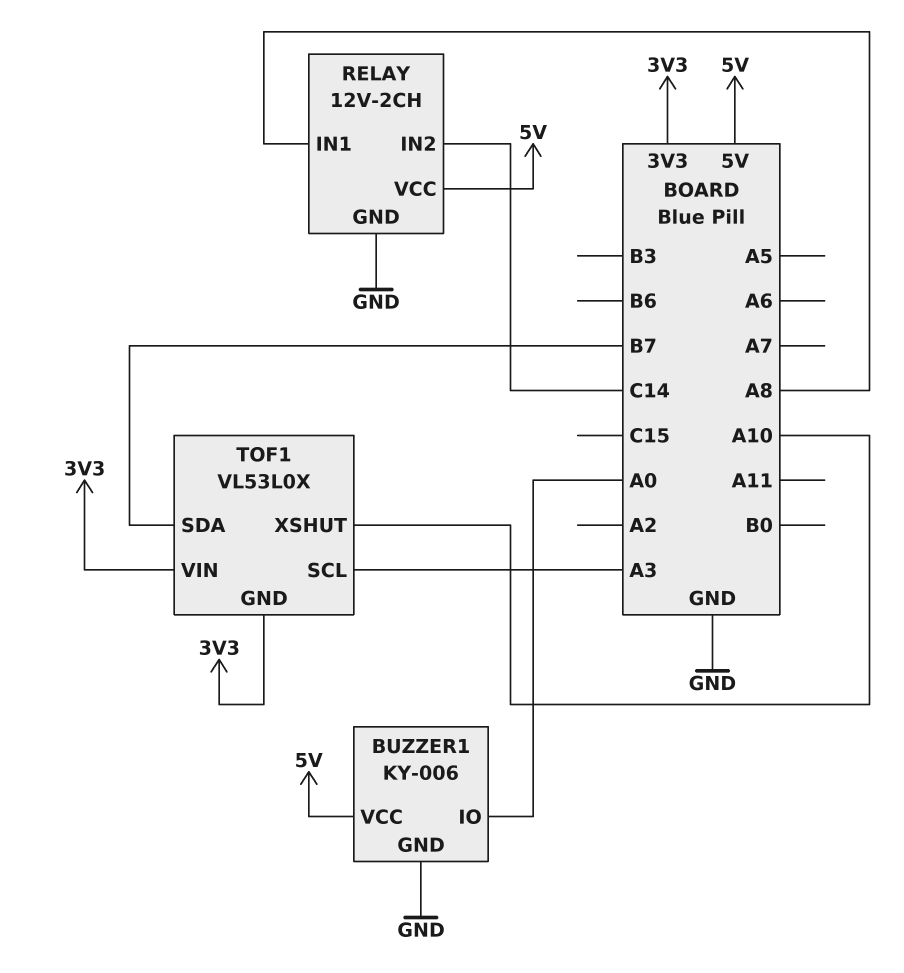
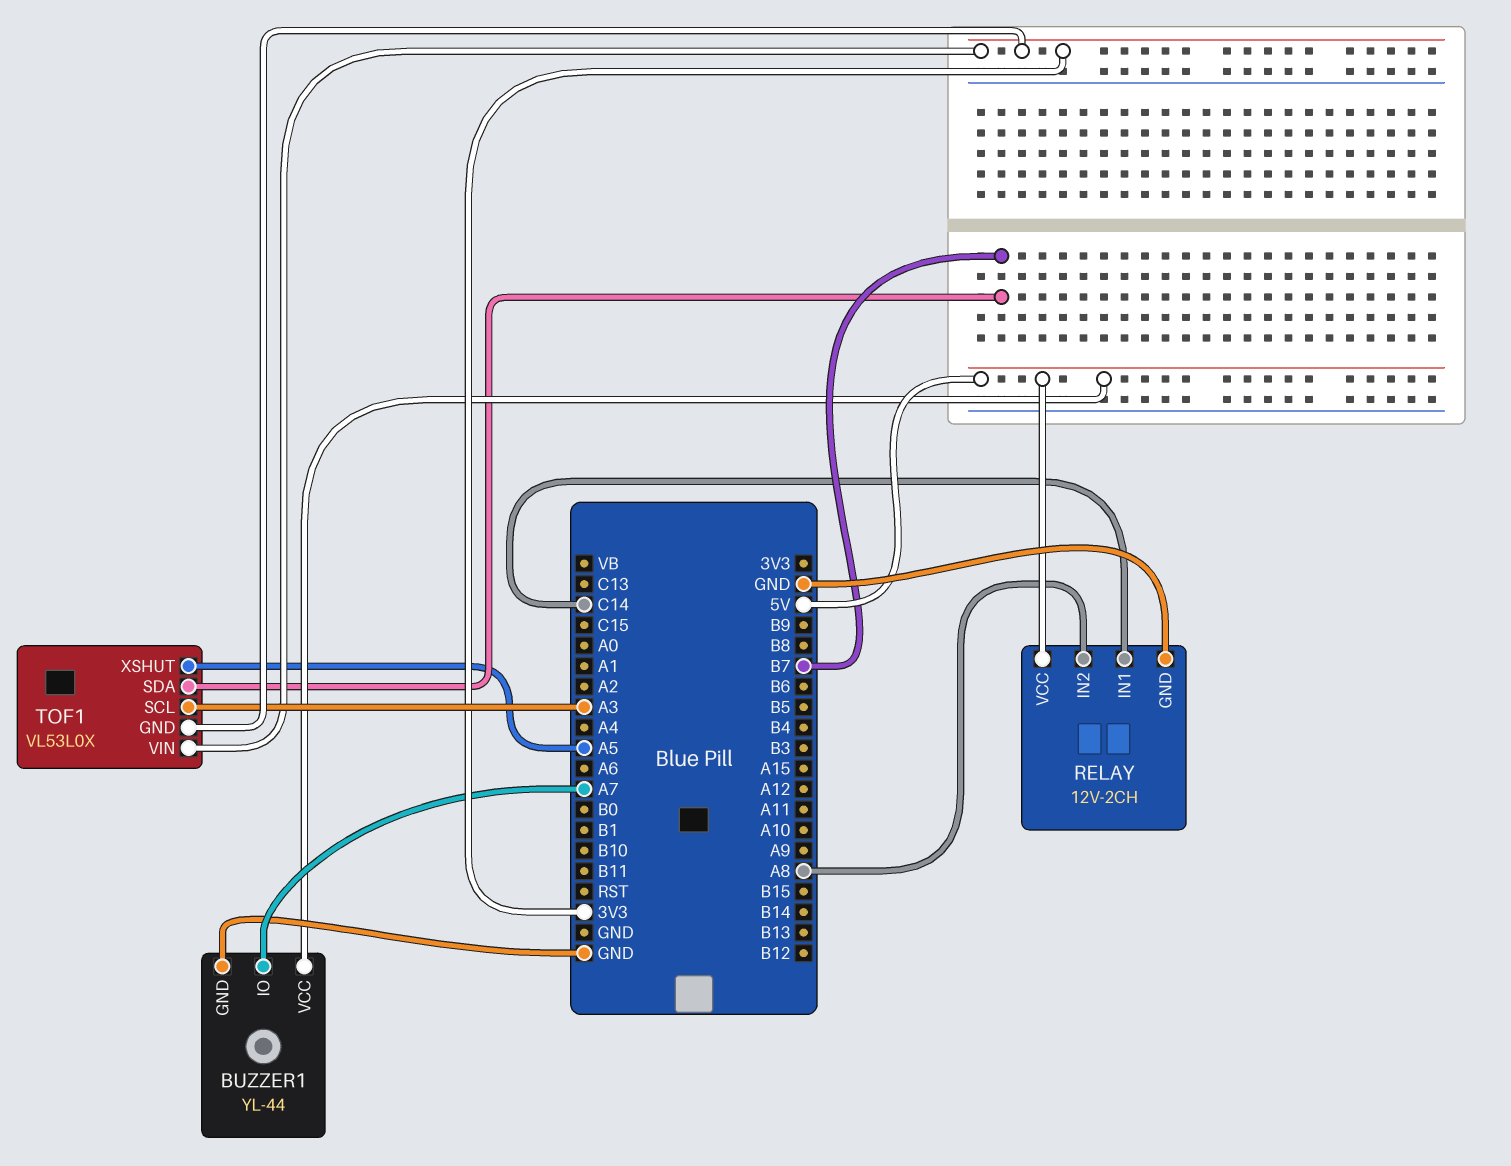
BUZZER1: KY-006 -> YL-44
BUZZER1 pin IO: A0 -> A7
RELAY pin IN1: A8 -> C14
RELAY pin IN2: C14 -> A8
TOF1 pin XSHUT: A10 -> A5

